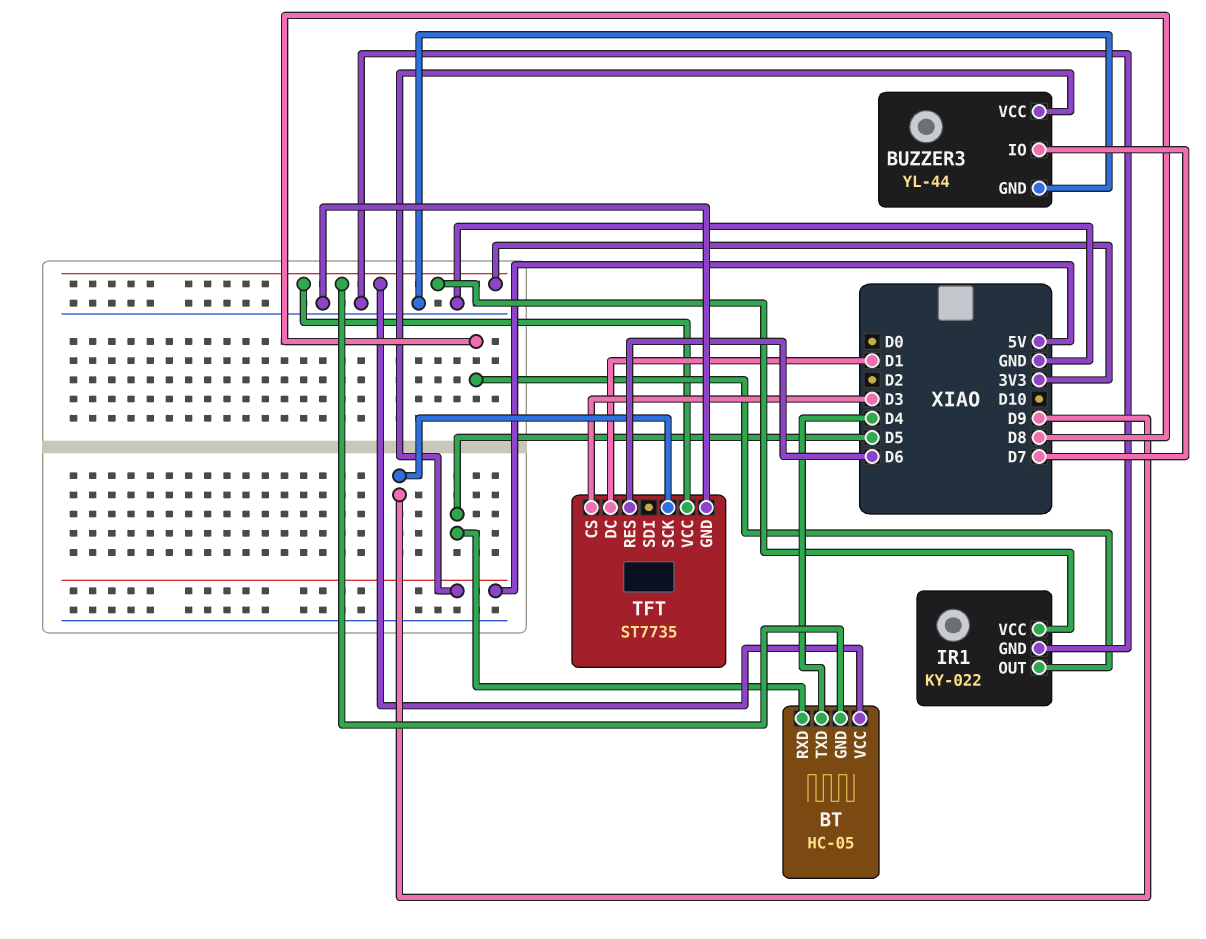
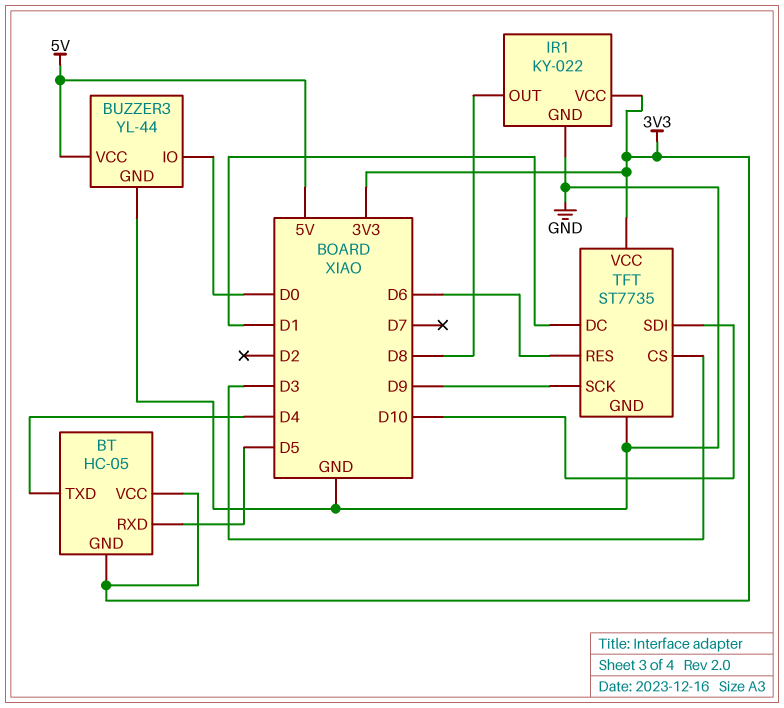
BUZZER3 pin IO: D7 -> D0
TFT pin SDI: none -> D10

